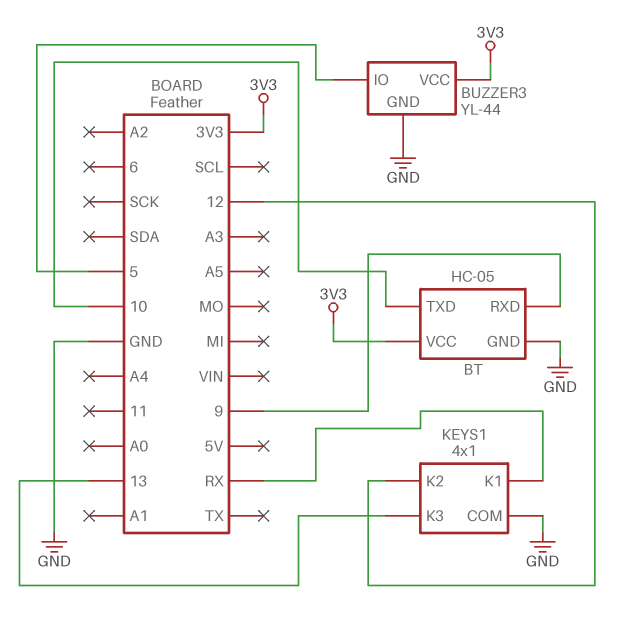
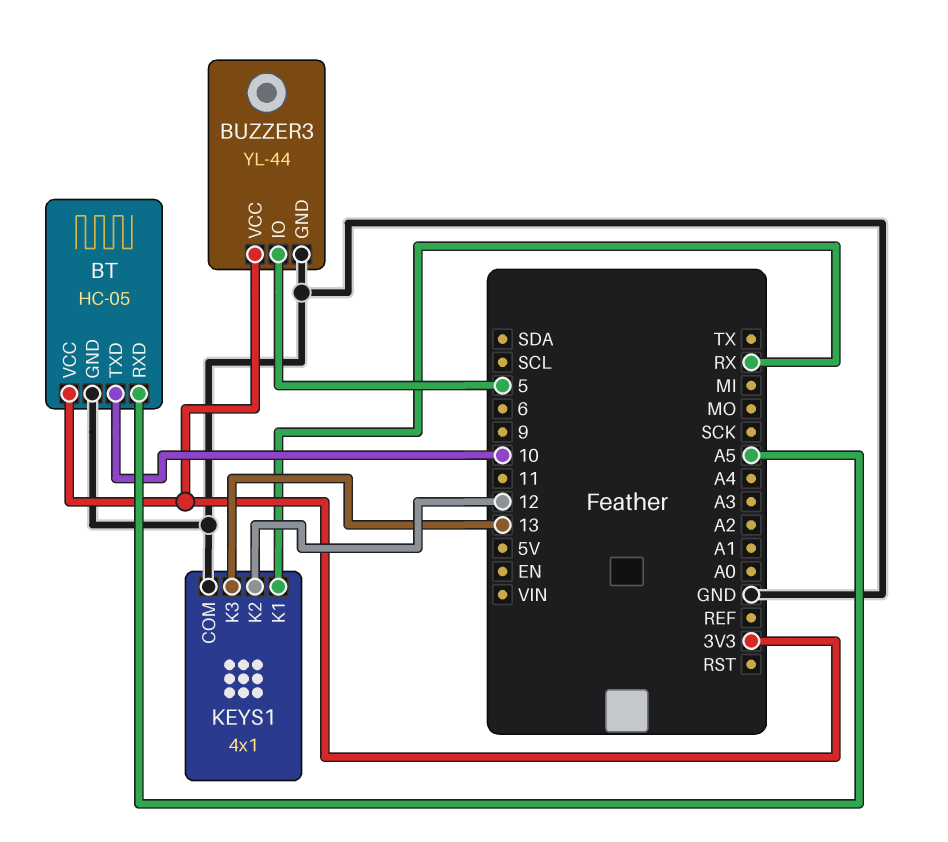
BT pin RXD: 9 -> A5

